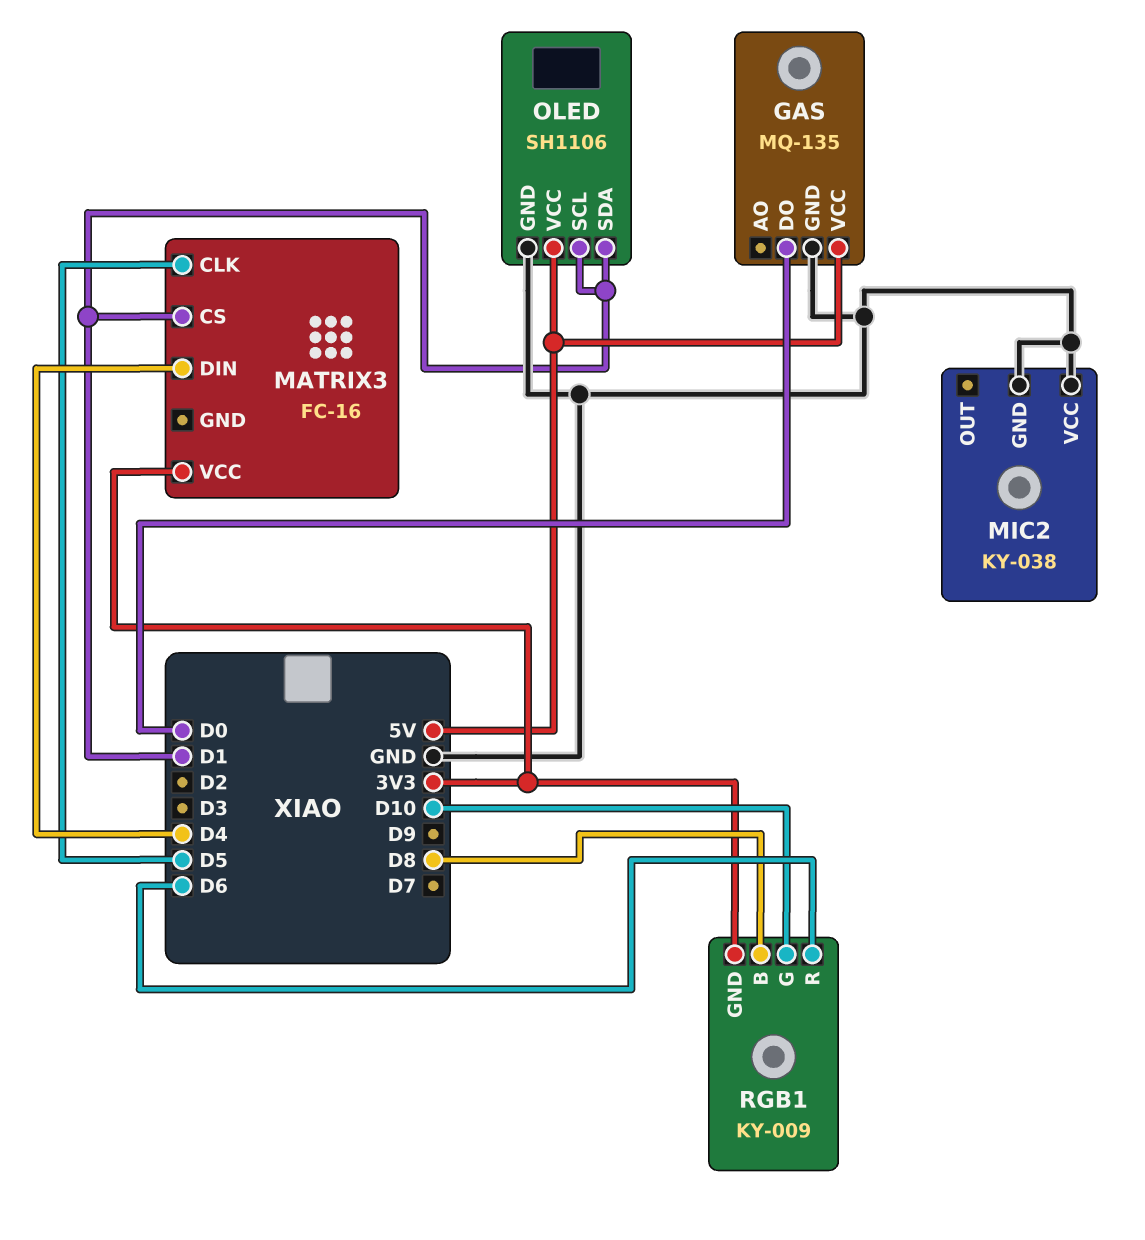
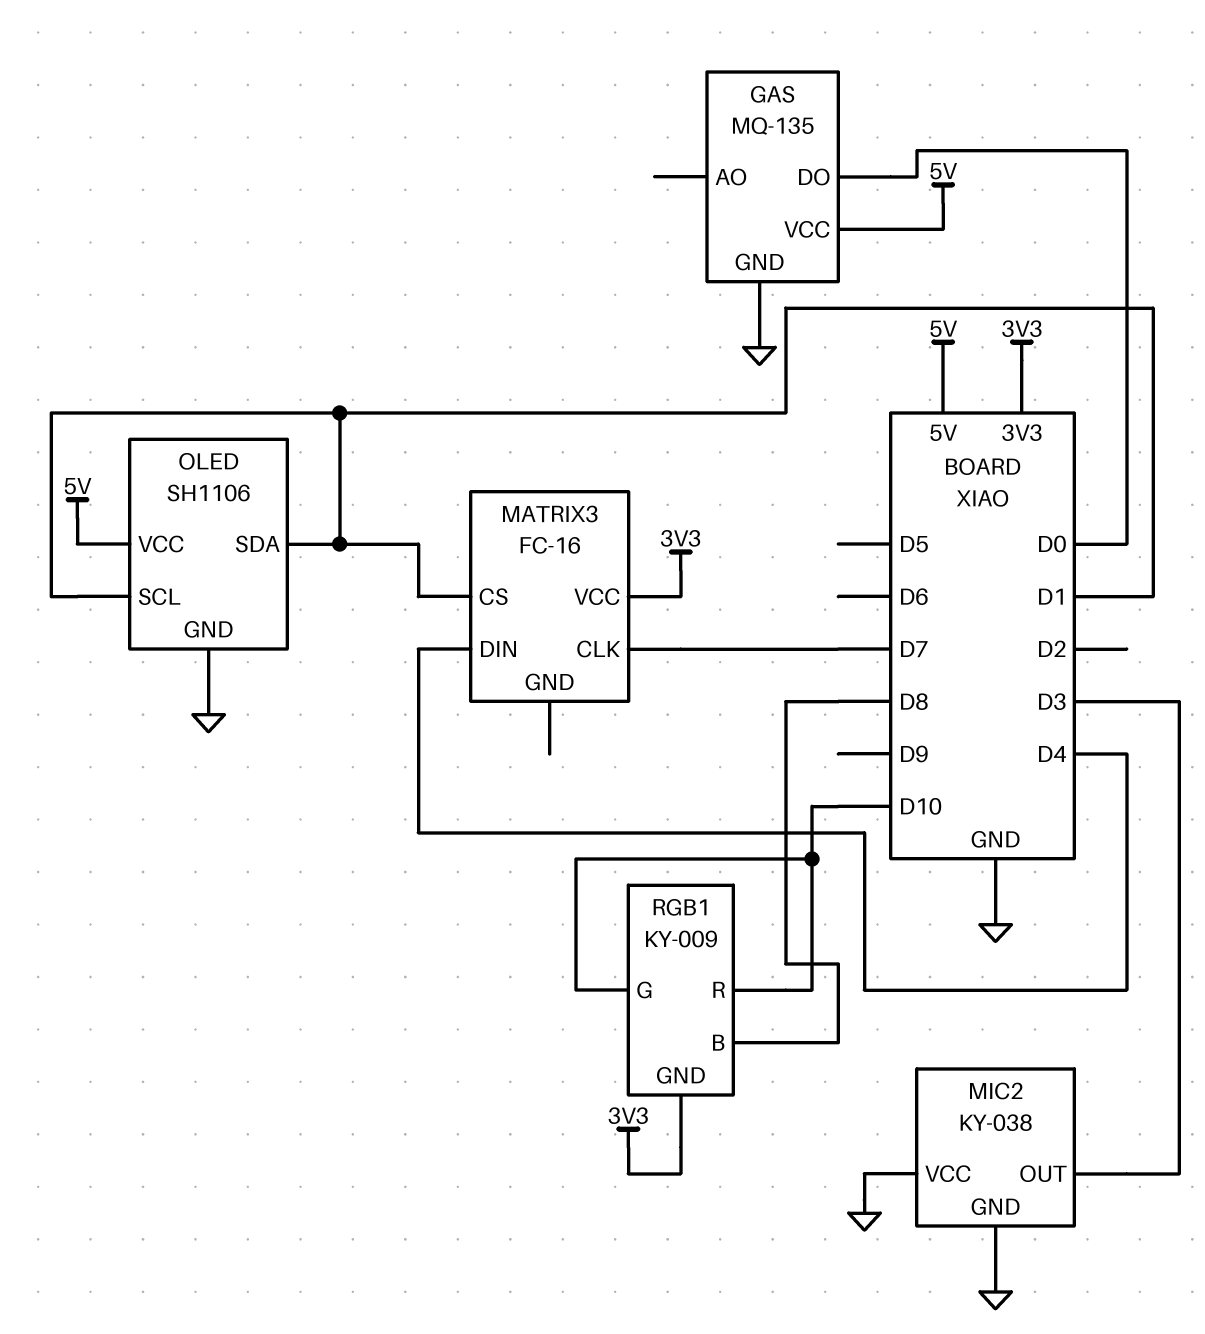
MATRIX3 pin CLK: D5 -> D7
MIC2 pin OUT: none -> D3
RGB1 pin R: D6 -> D10

